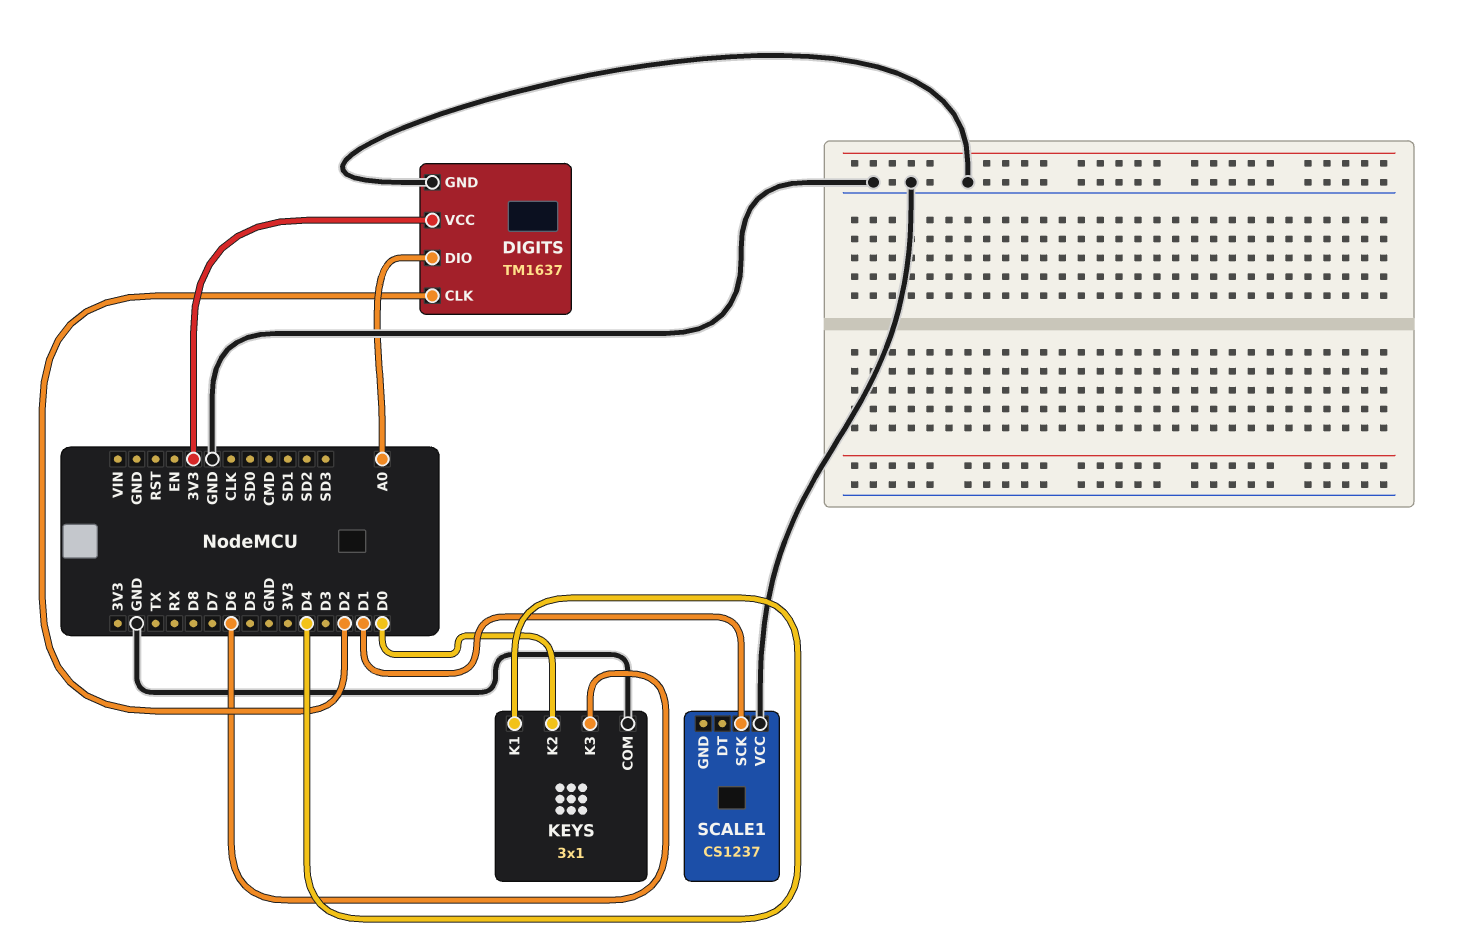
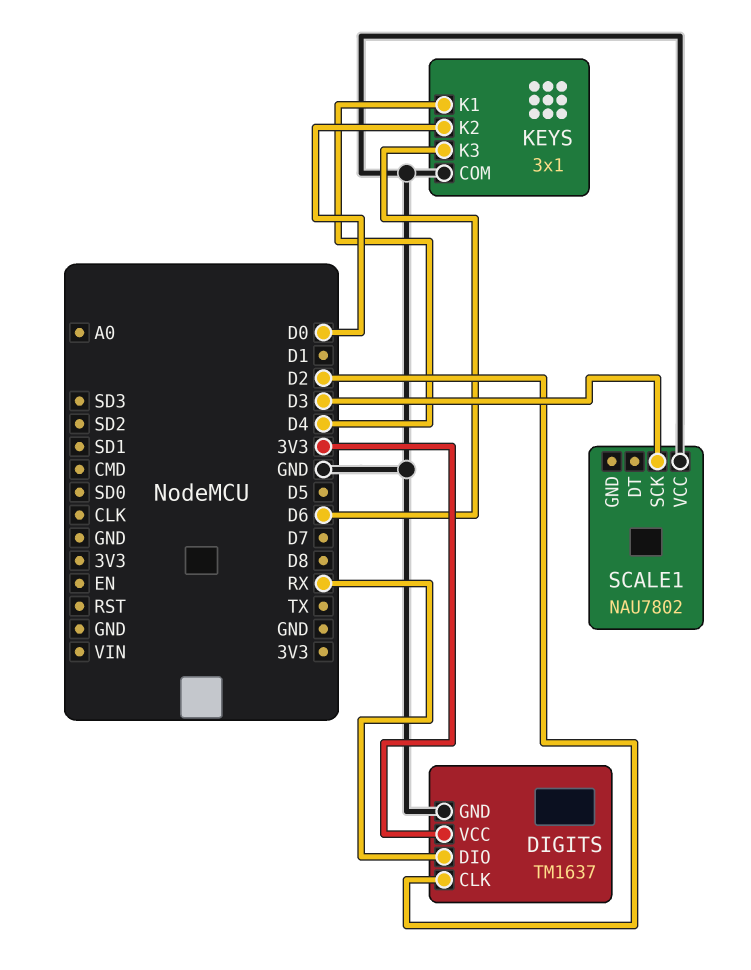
DIGITS pin DIO: A0 -> RX
SCALE1: CS1237 -> NAU7802
SCALE1 pin SCK: D1 -> D3

